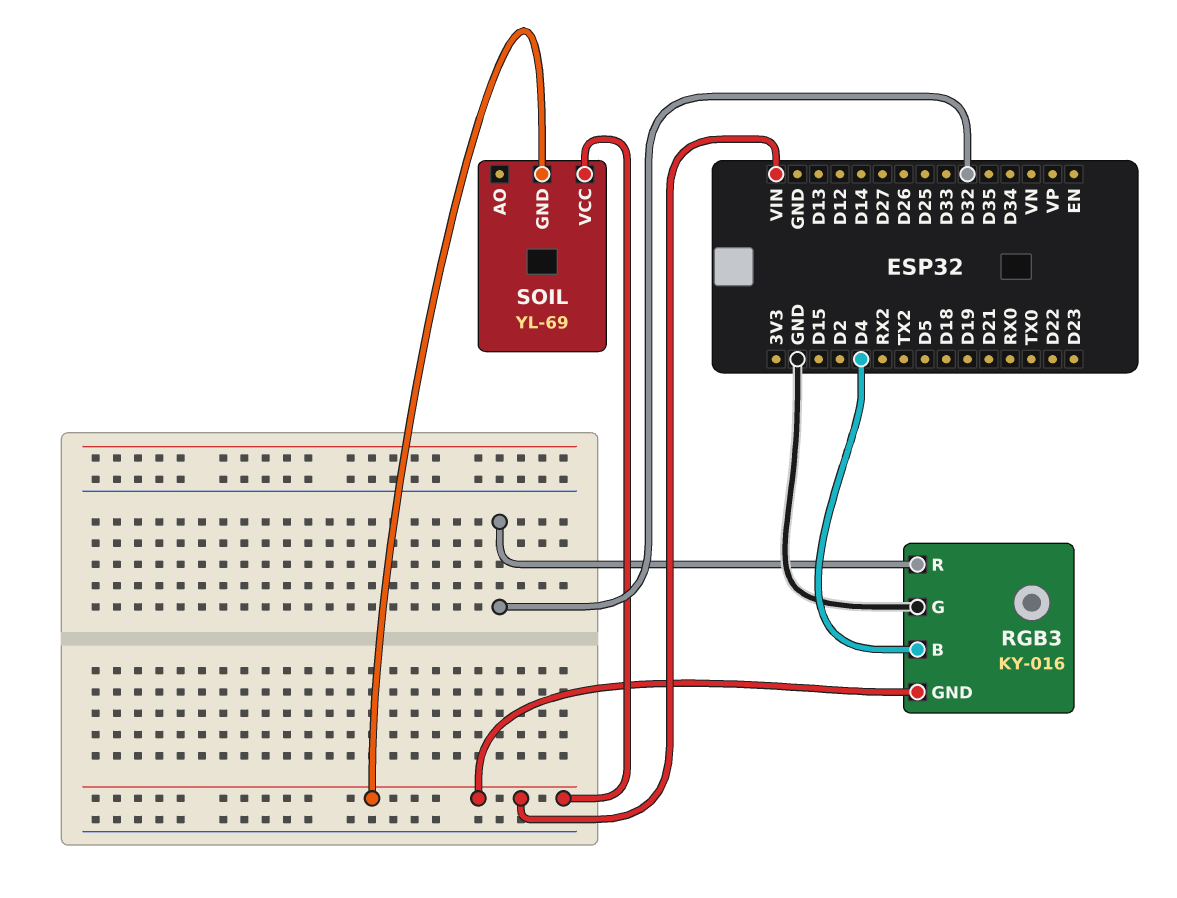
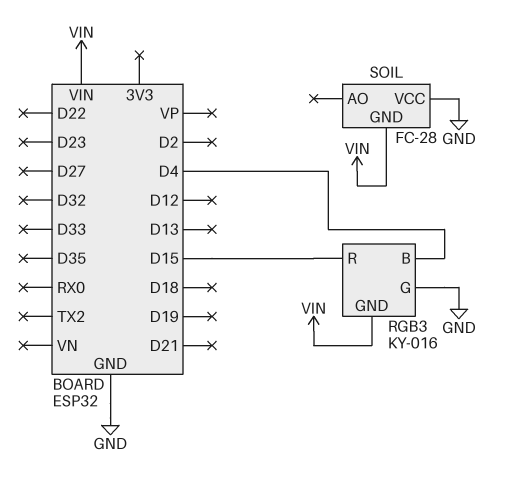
RGB3 pin R: D32 -> D15
SOIL: YL-69 -> FC-28
SOIL pin VCC: VIN -> GND

